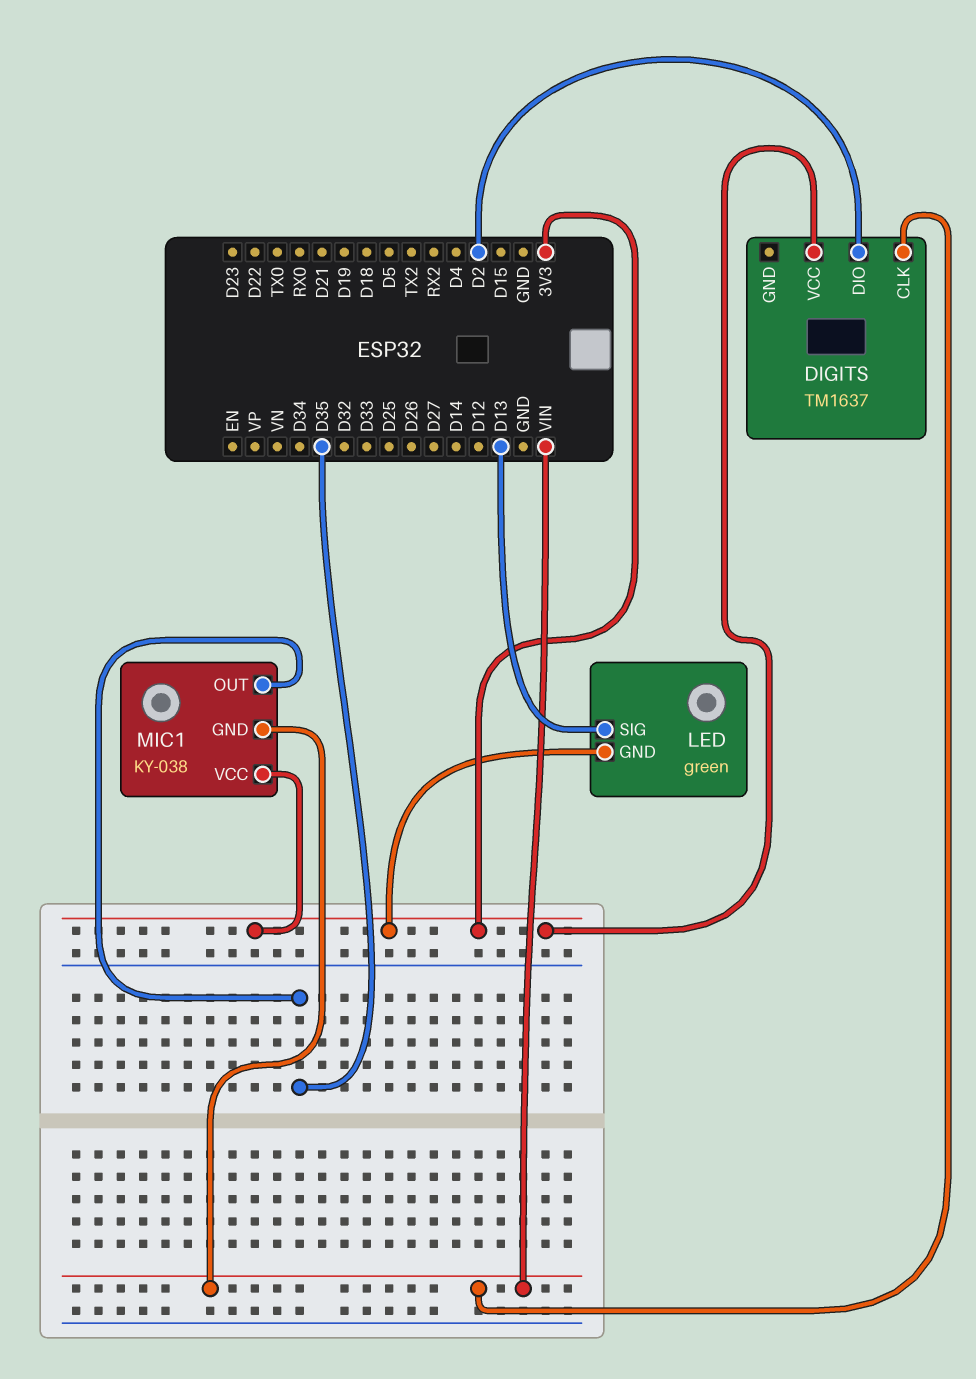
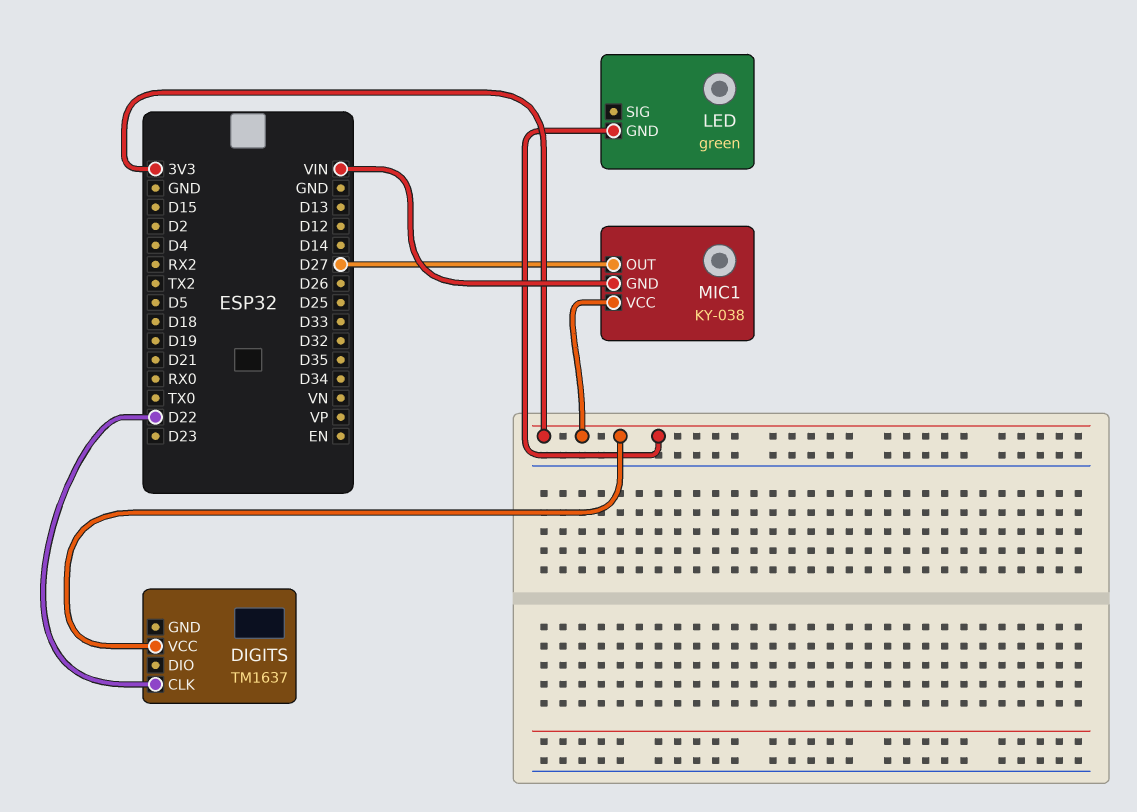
DIGITS pin CLK: VIN -> D22
DIGITS pin DIO: D2 -> none
LED pin SIG: D13 -> none
MIC1 pin OUT: D35 -> D27

